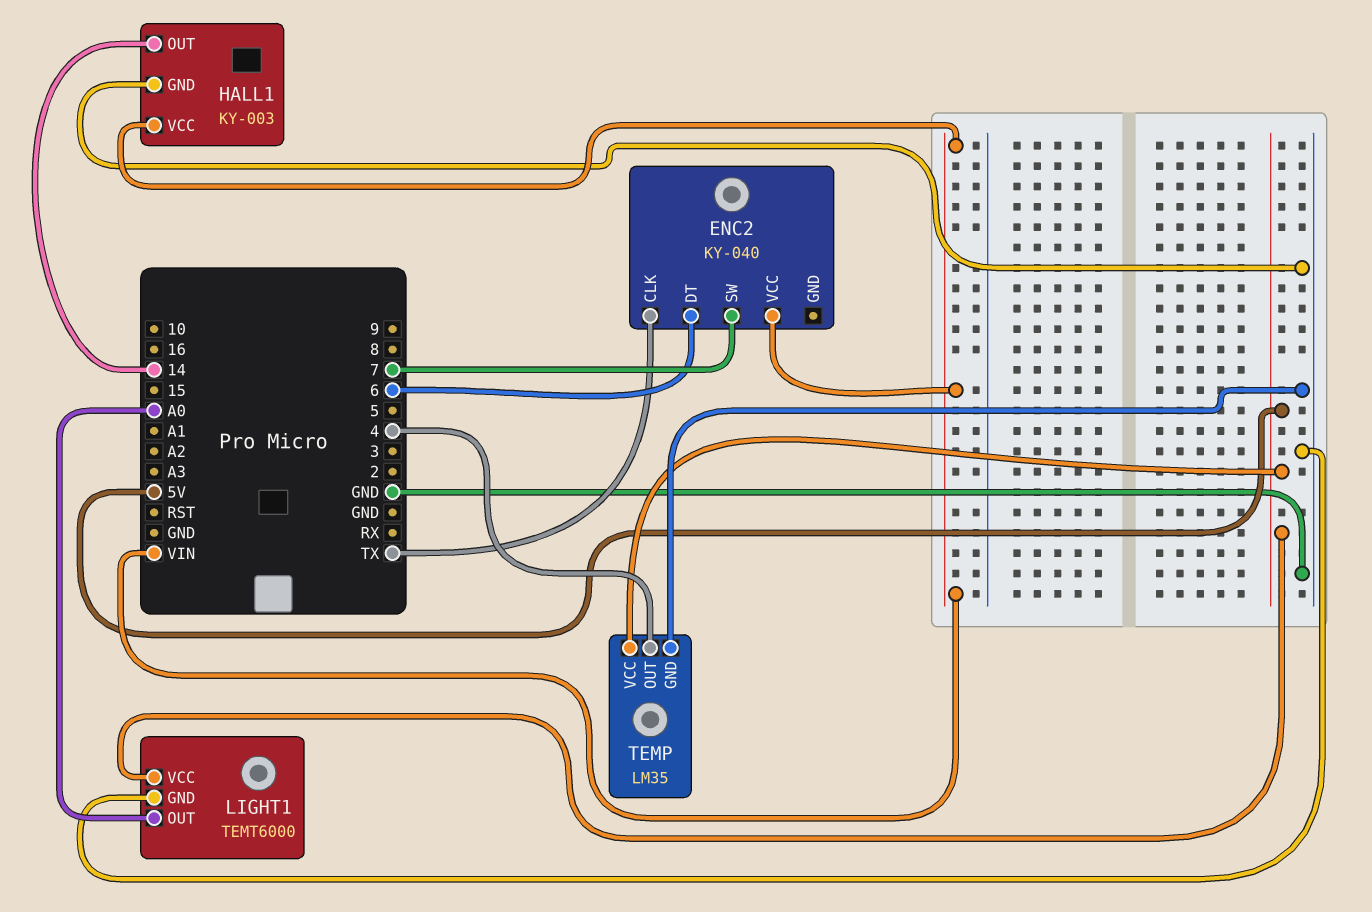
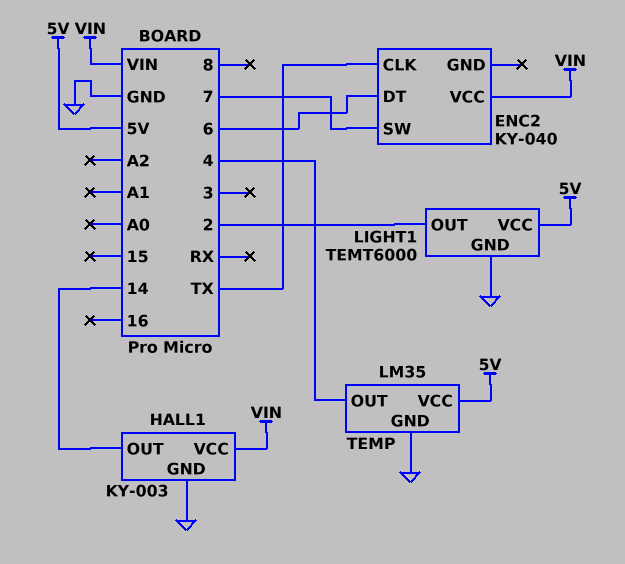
LIGHT1 pin OUT: A0 -> 2

